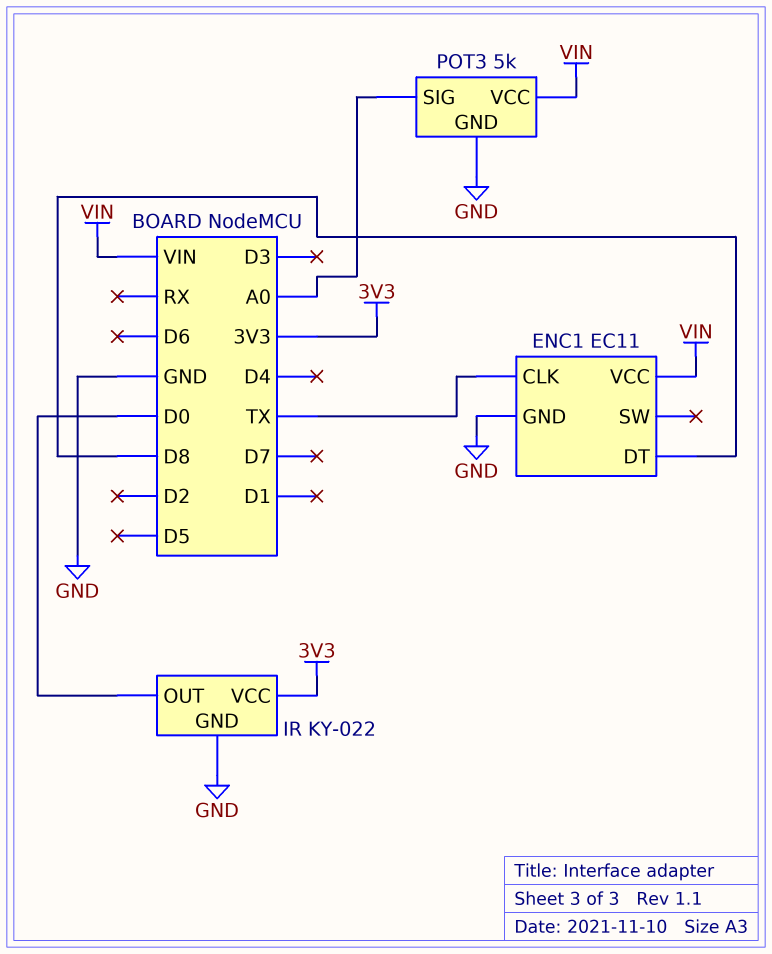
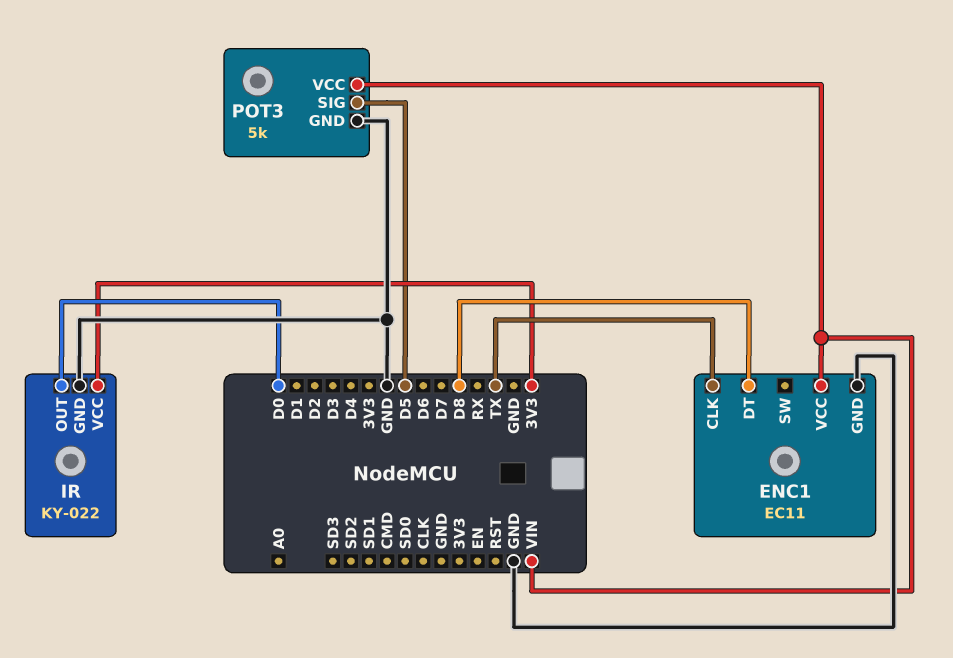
POT3 pin SIG: A0 -> D5

